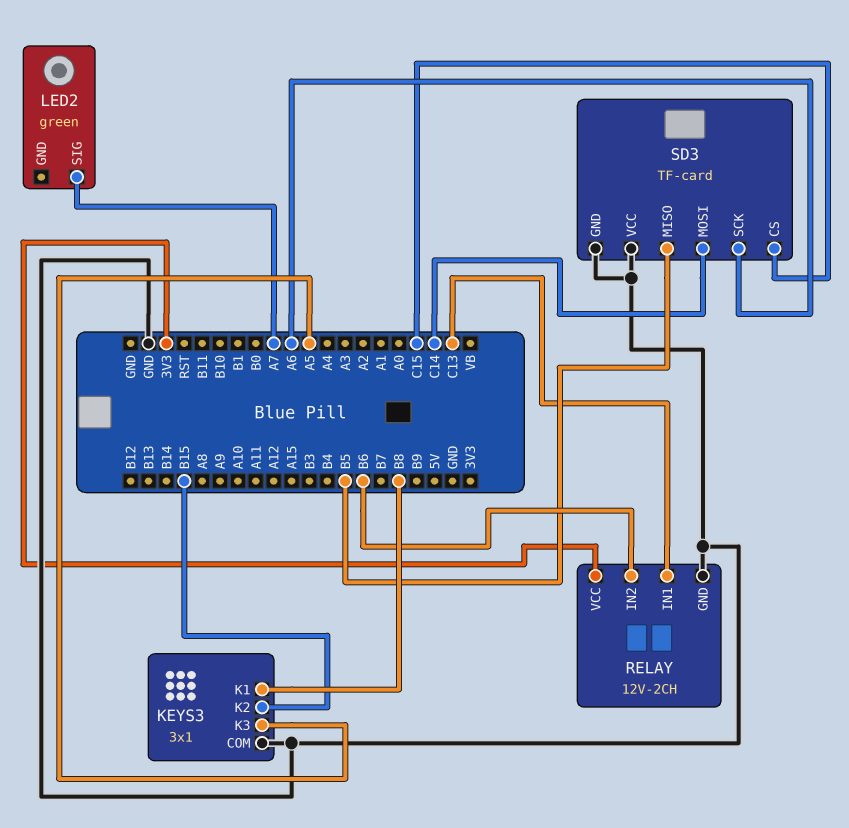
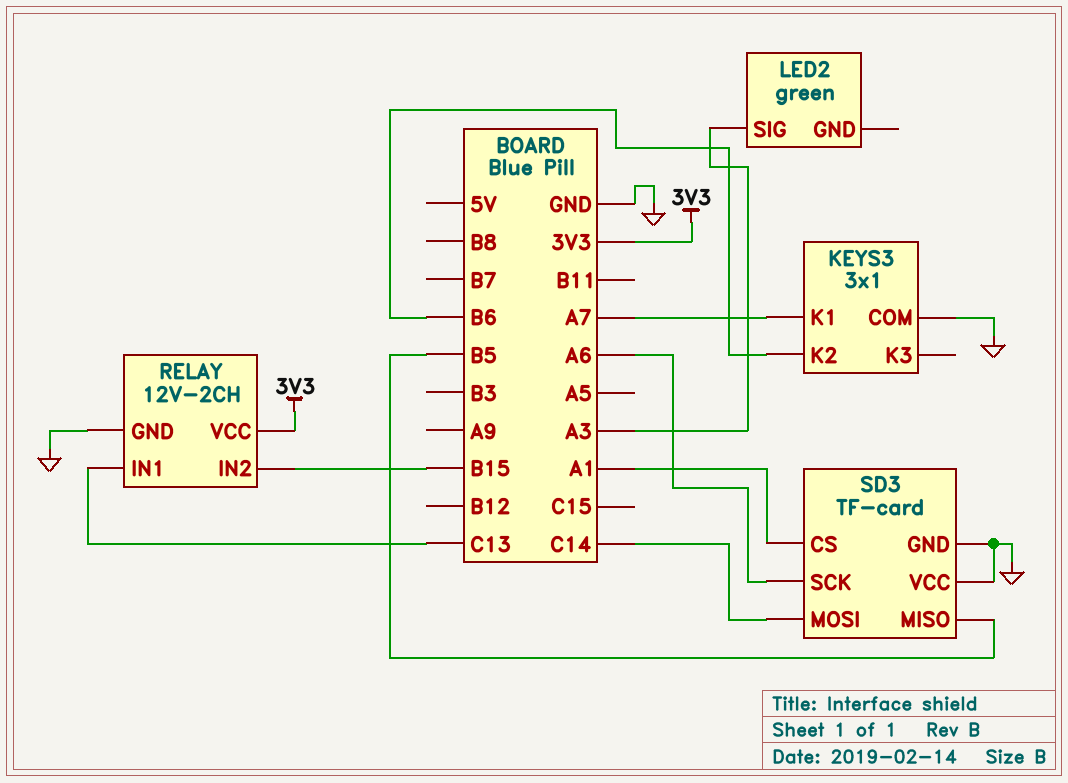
KEYS3 pin K1: B8 -> A7
KEYS3 pin K2: B15 -> B6
KEYS3 pin K3: A5 -> none
LED2 pin SIG: A7 -> A3
RELAY pin IN2: B6 -> B15
SD3 pin CS: C15 -> A1

